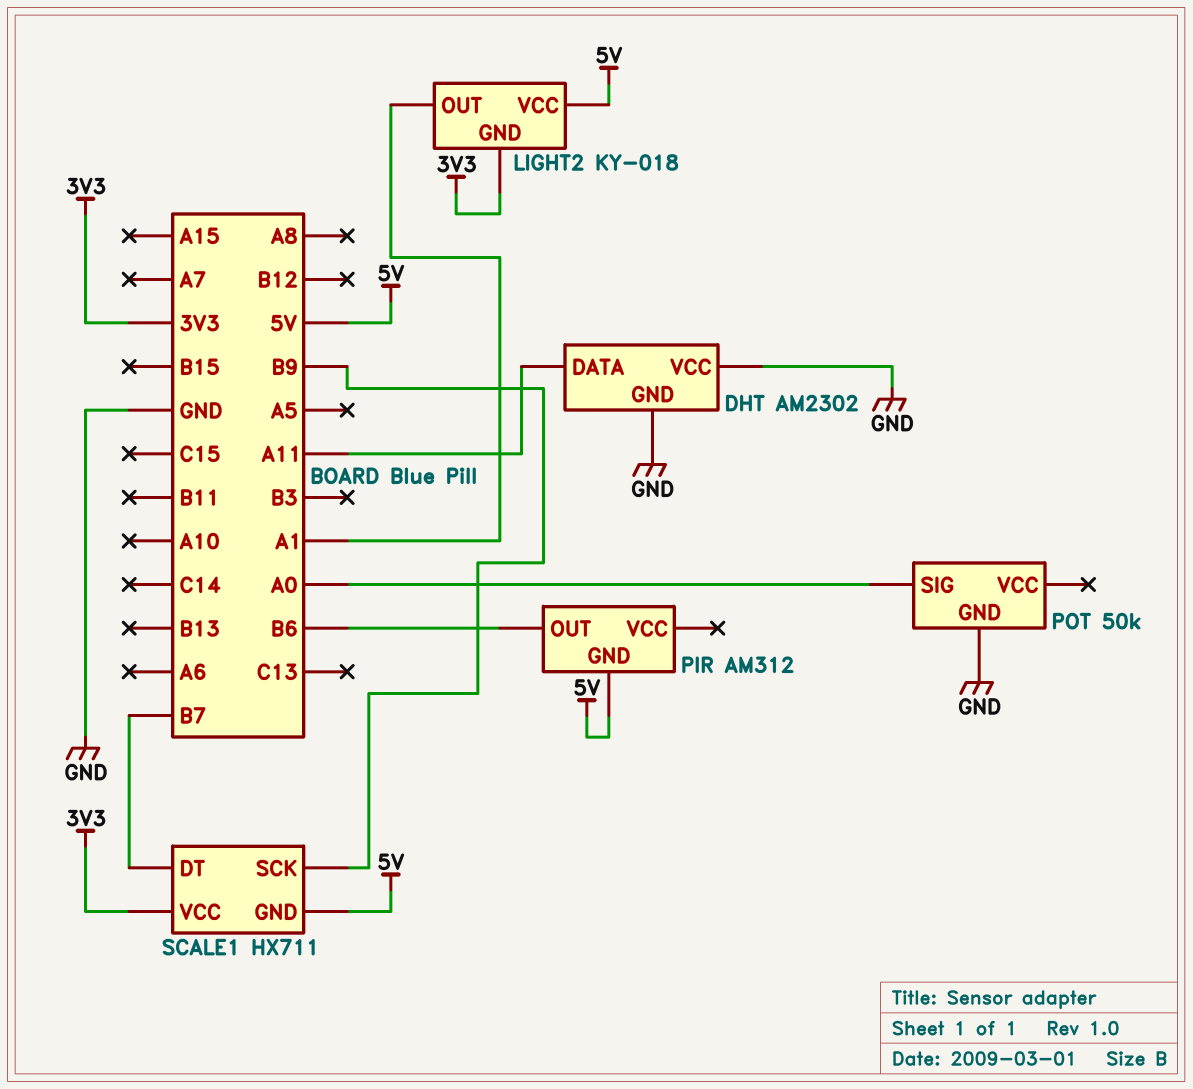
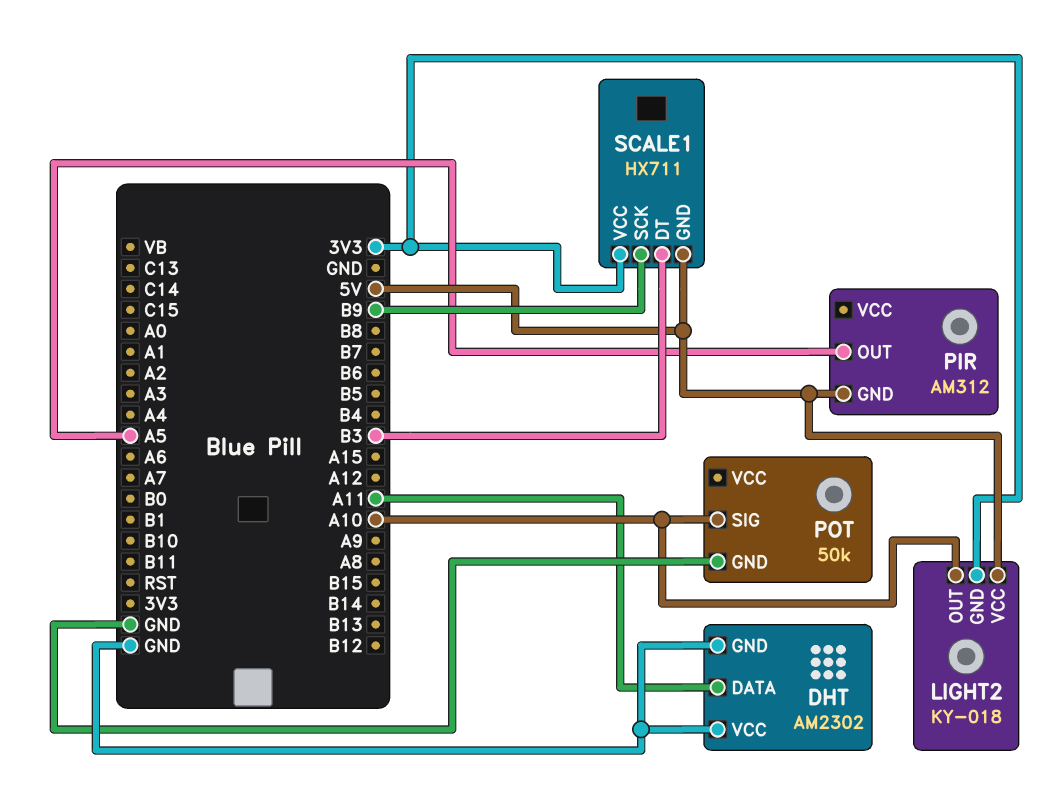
LIGHT2 pin OUT: A1 -> A10
PIR pin OUT: B6 -> A5
POT pin SIG: A0 -> A10
SCALE1 pin DT: B7 -> B3

